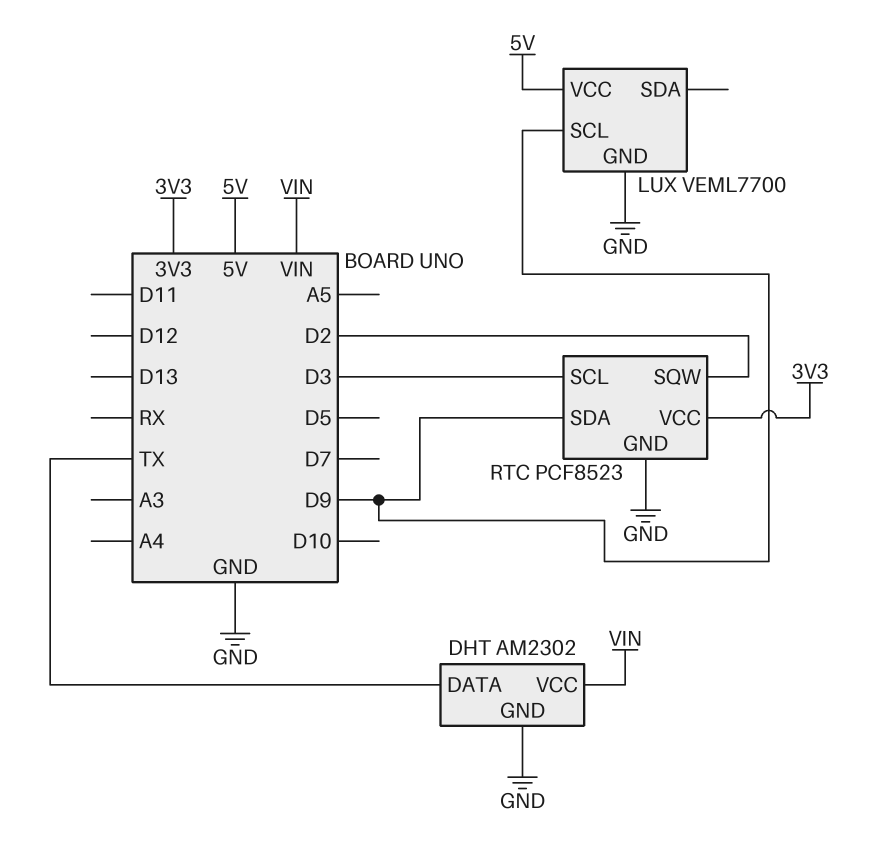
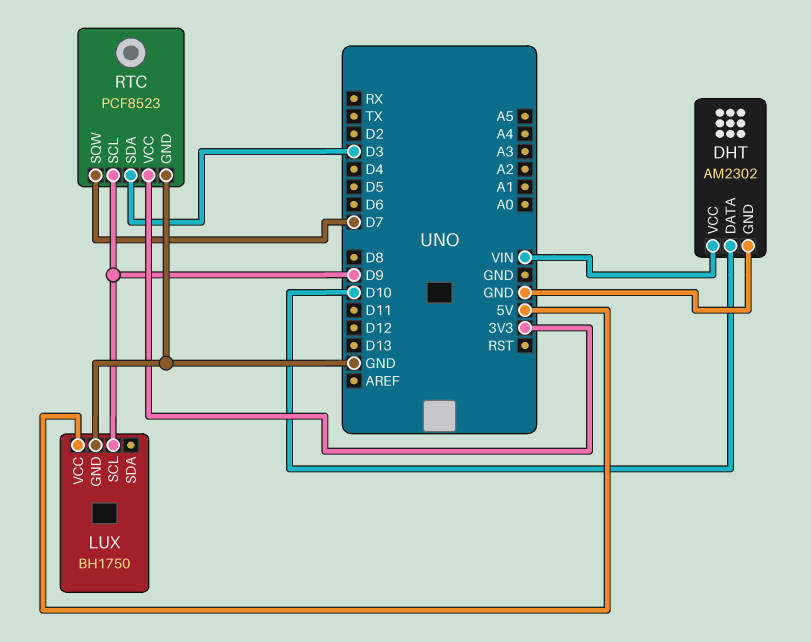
DHT pin DATA: TX -> D10
LUX: VEML7700 -> BH1750
RTC pin SCL: D3 -> D9
RTC pin SDA: D9 -> D3
RTC pin SQW: D2 -> D7

